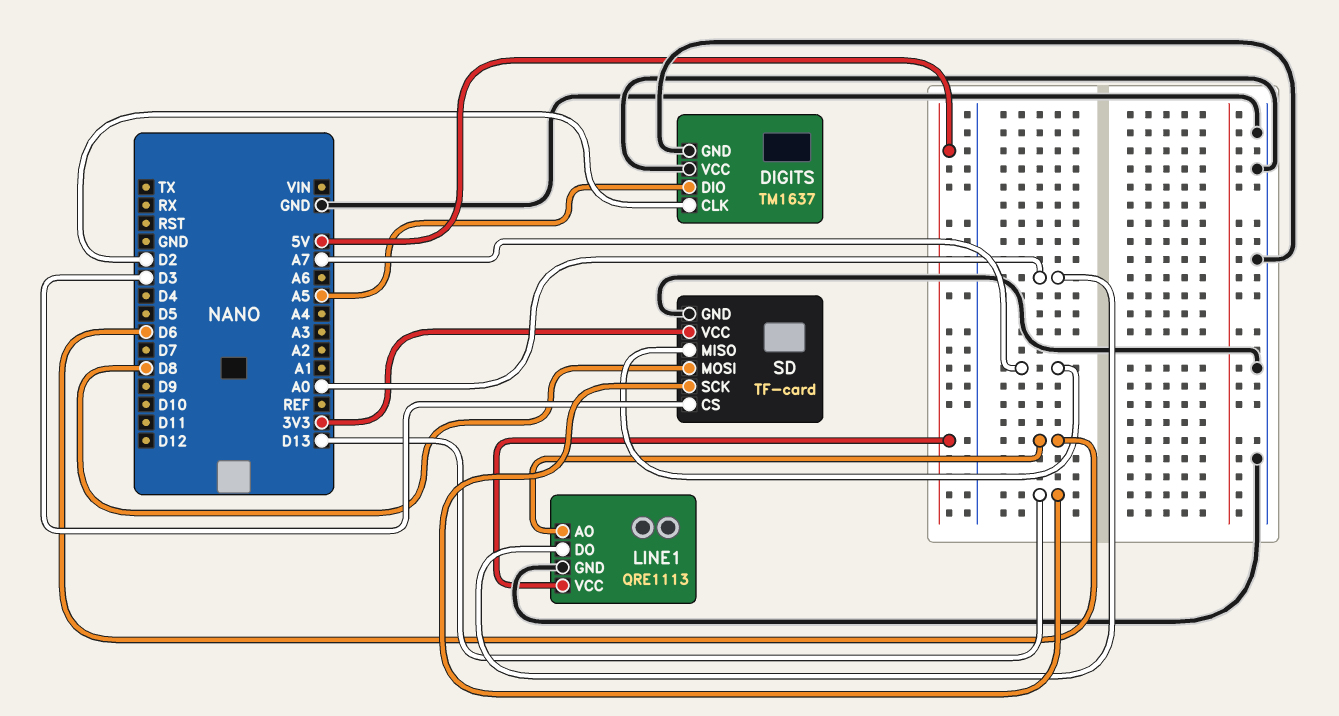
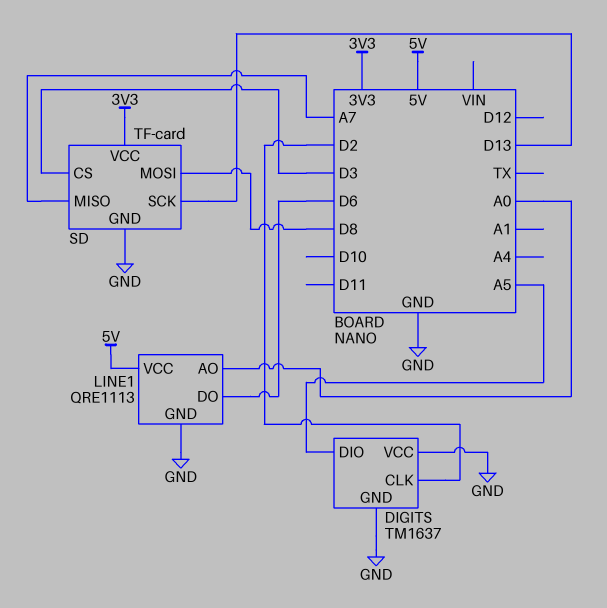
LINE1 pin AO: D6 -> A0
LINE1 pin DO: A0 -> D6

